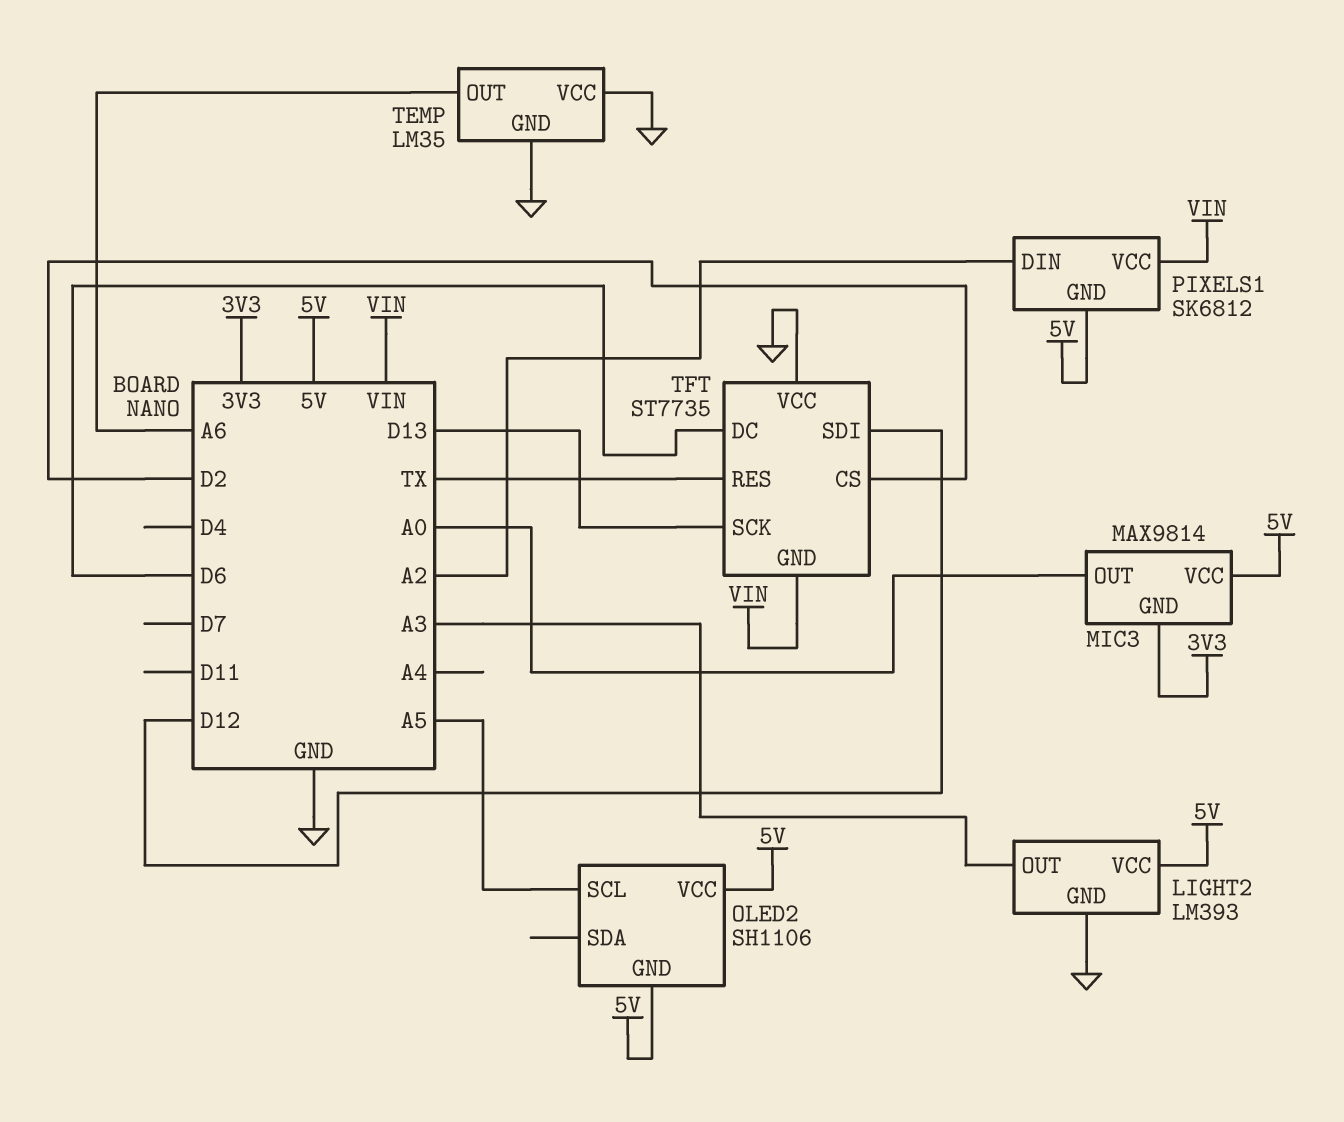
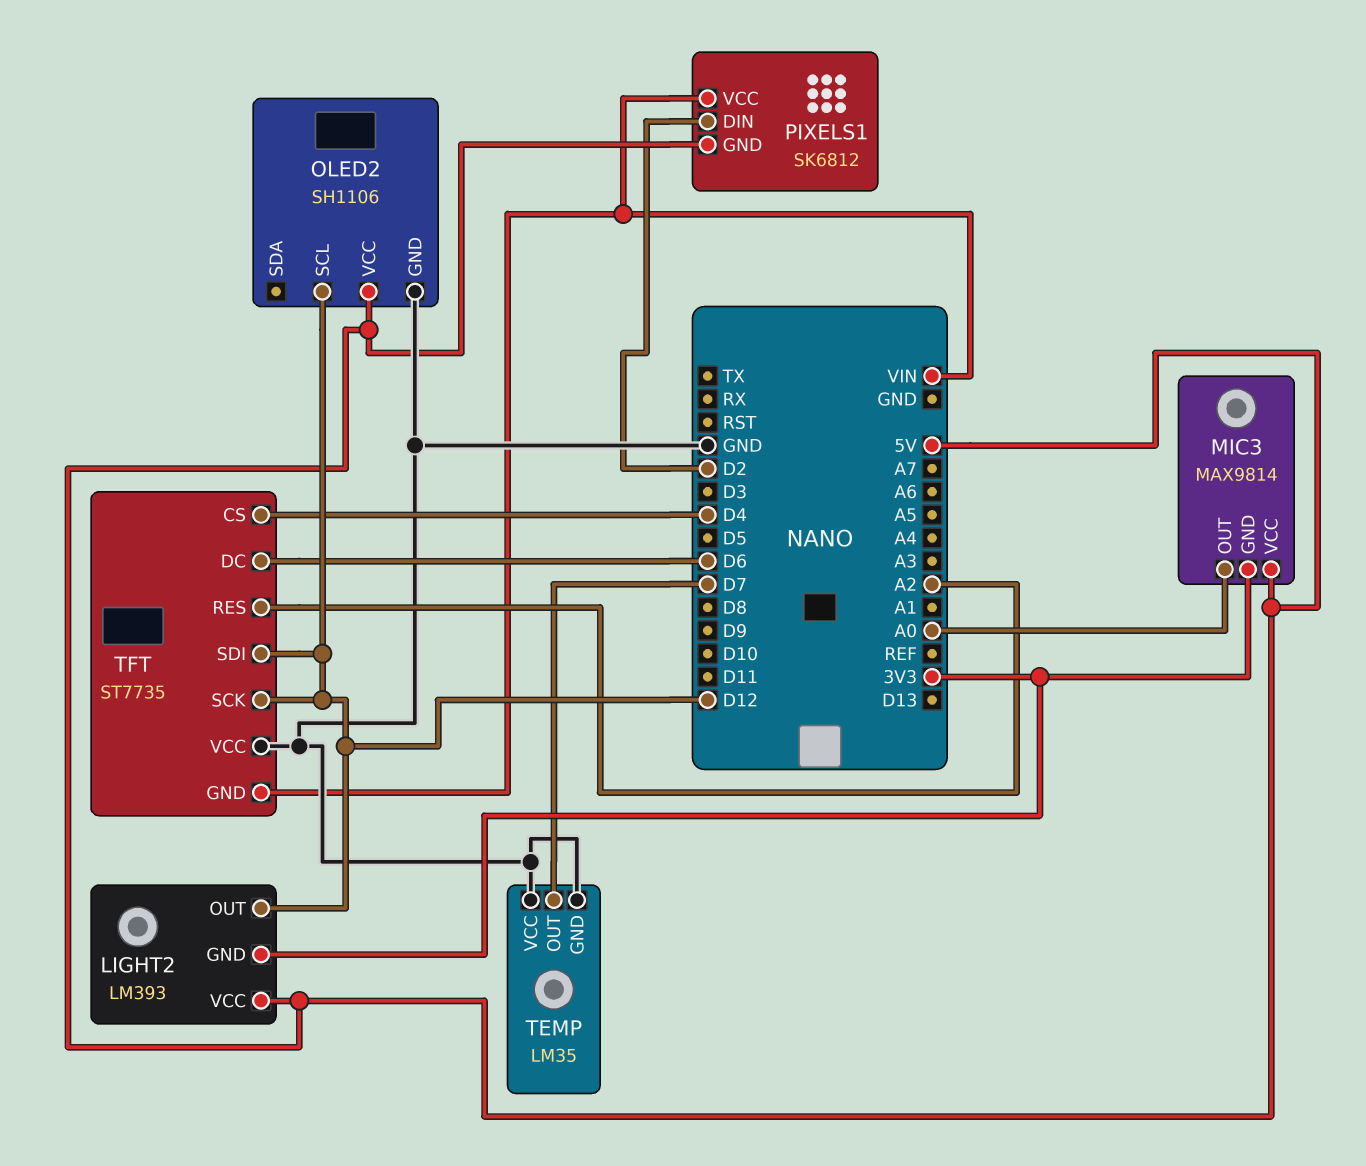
LIGHT2 pin GND: GND -> 3V3
LIGHT2 pin OUT: A3 -> D12
OLED2 pin GND: 5V -> GND
OLED2 pin SCL: A5 -> D12
PIXELS1 pin DIN: A2 -> D2
TEMP pin OUT: A6 -> D7
TFT pin CS: D2 -> D4
TFT pin RES: TX -> A2
TFT pin SCK: D13 -> D12

